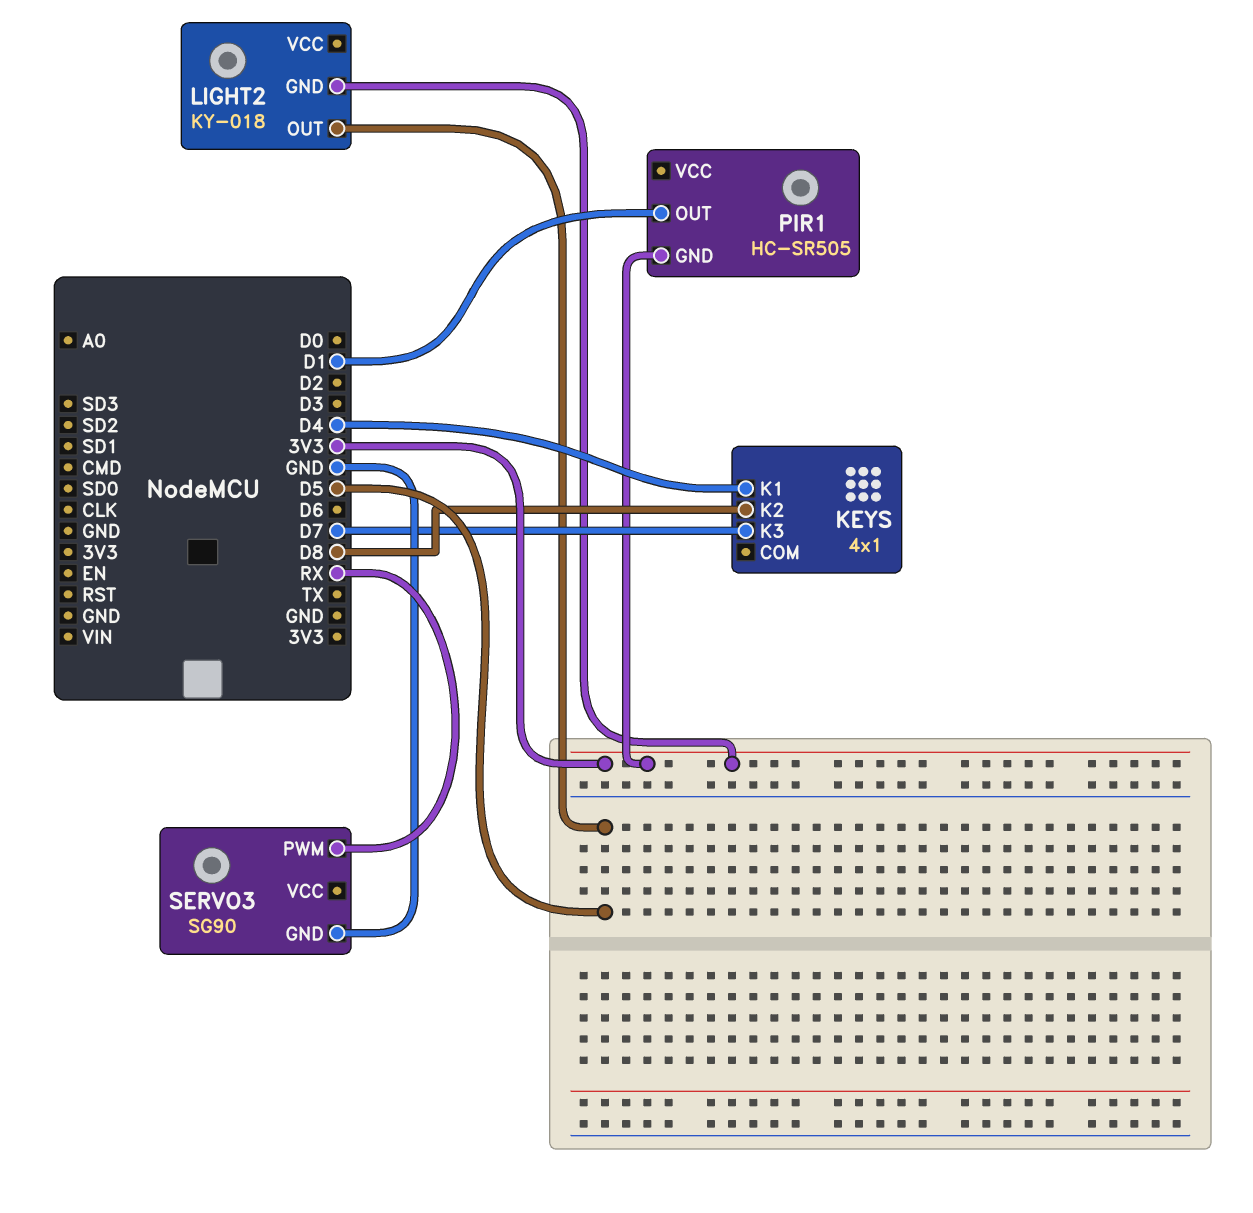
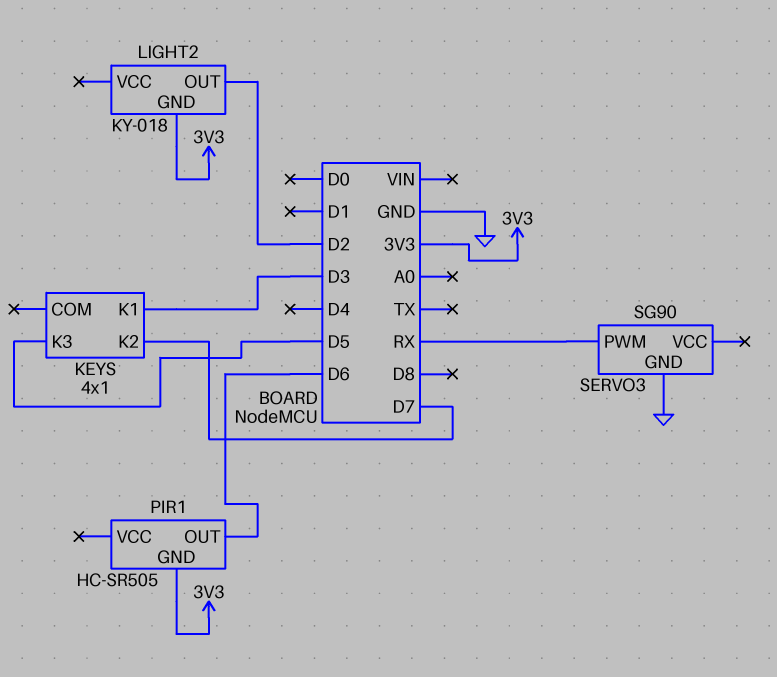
KEYS pin K1: D4 -> D3
KEYS pin K2: D8 -> D7
KEYS pin K3: D7 -> D5
LIGHT2 pin OUT: D5 -> D2
PIR1 pin OUT: D1 -> D6

